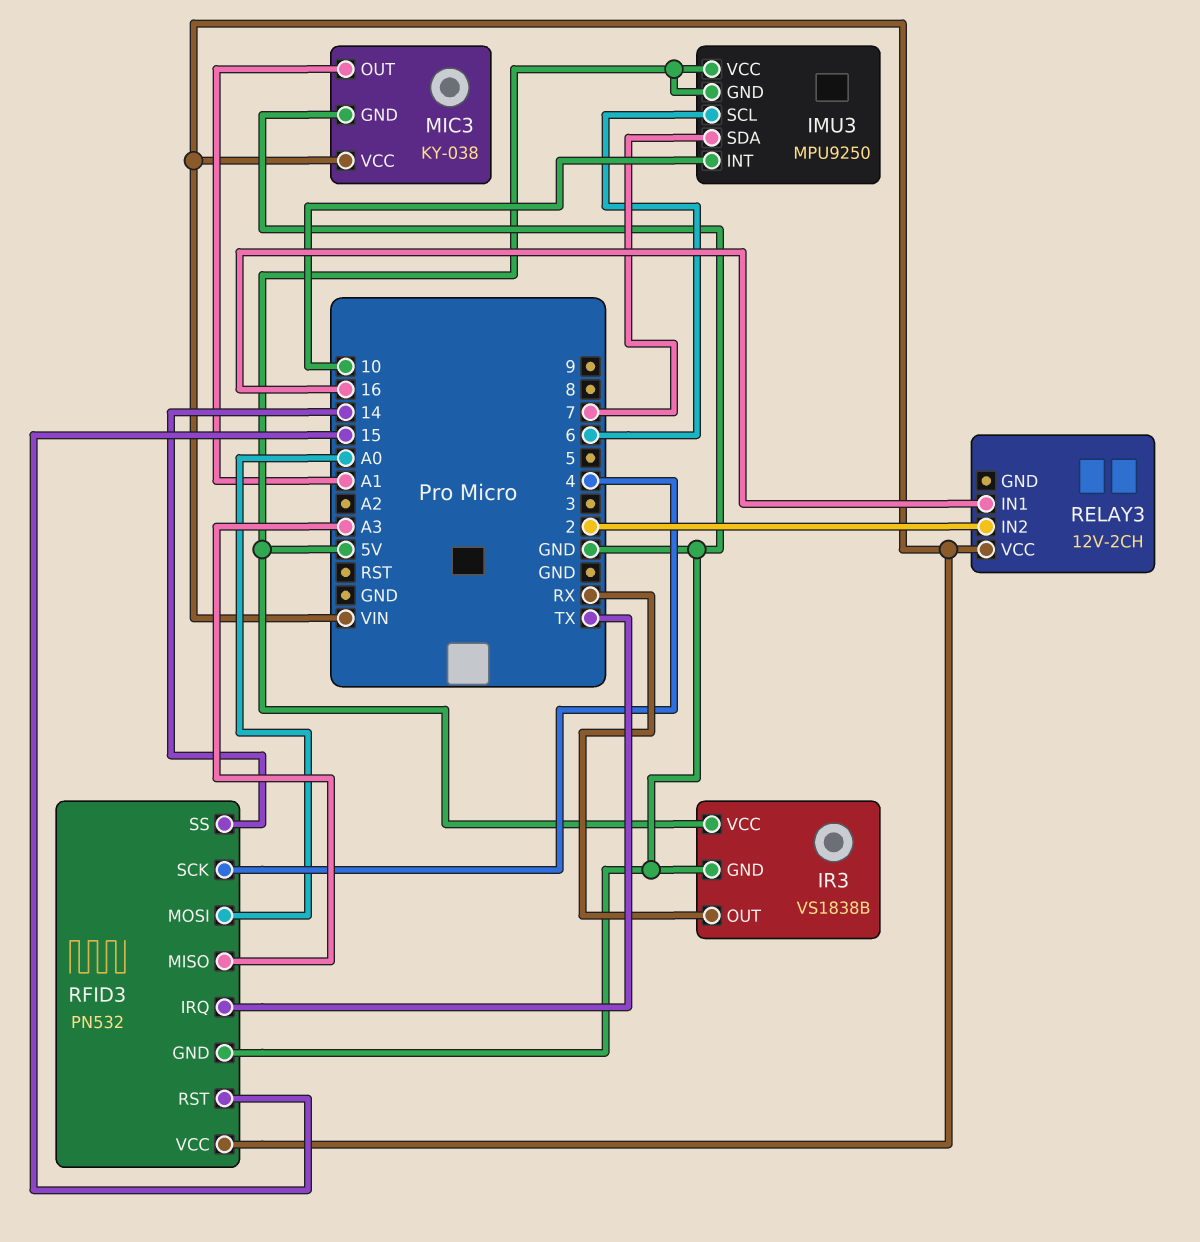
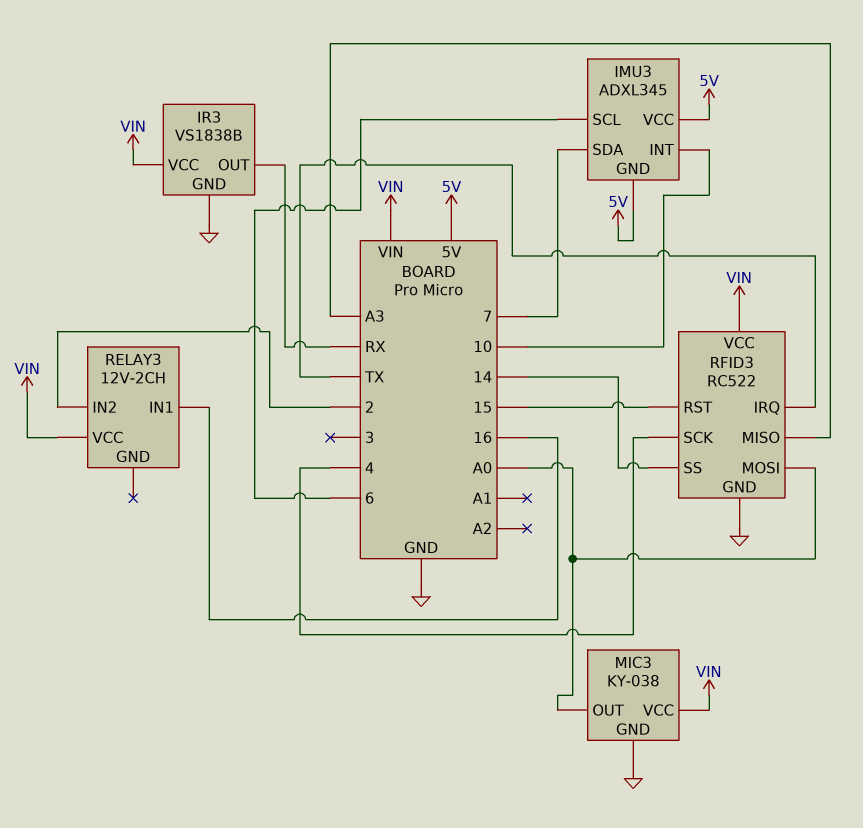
IMU3: MPU9250 -> ADXL345
IR3 pin VCC: 5V -> VIN
MIC3 pin OUT: A1 -> A0
RFID3: PN532 -> RC522

